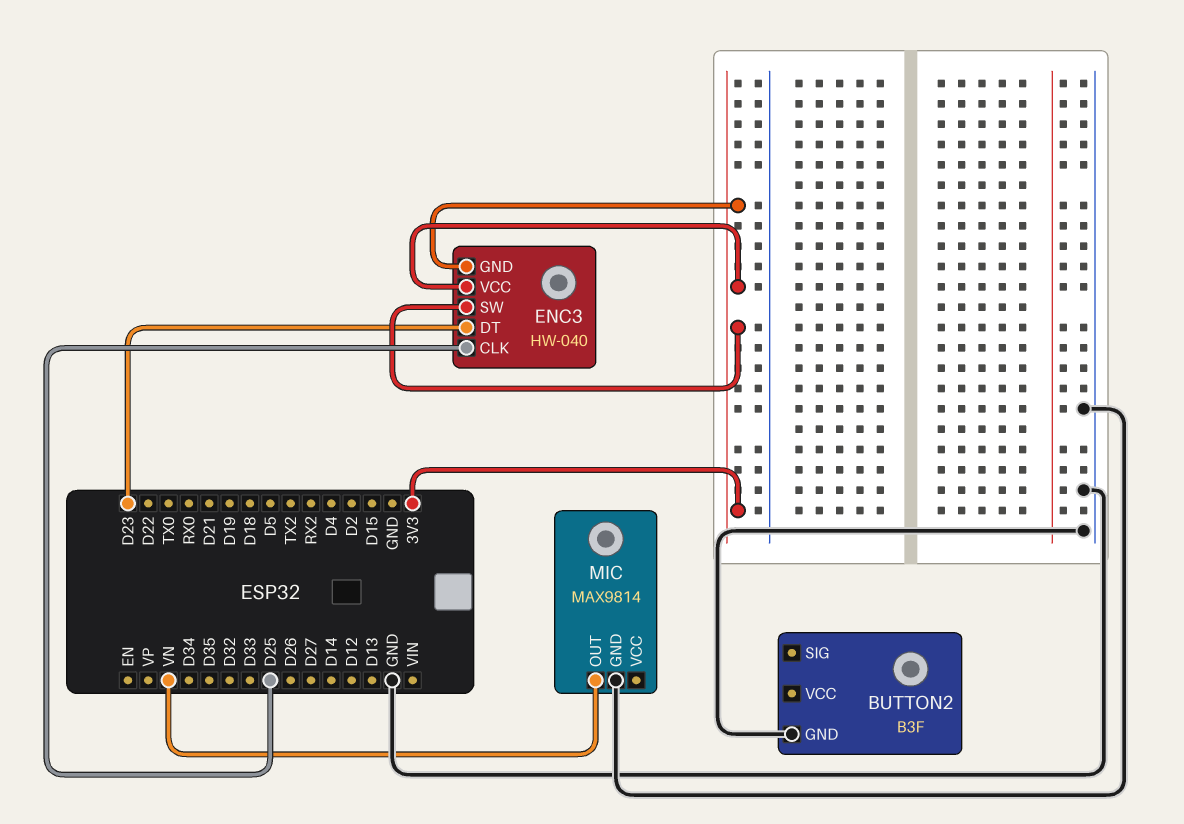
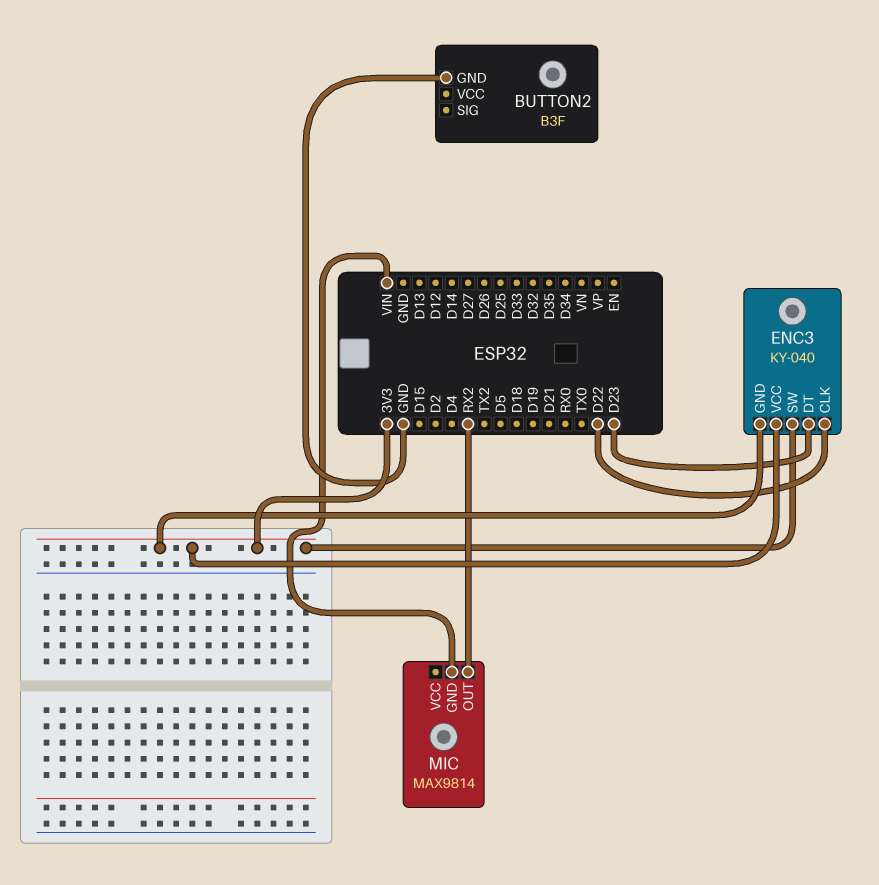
ENC3: HW-040 -> KY-040
ENC3 pin CLK: D25 -> D22
MIC pin GND: GND -> VIN
MIC pin OUT: VN -> RX2

